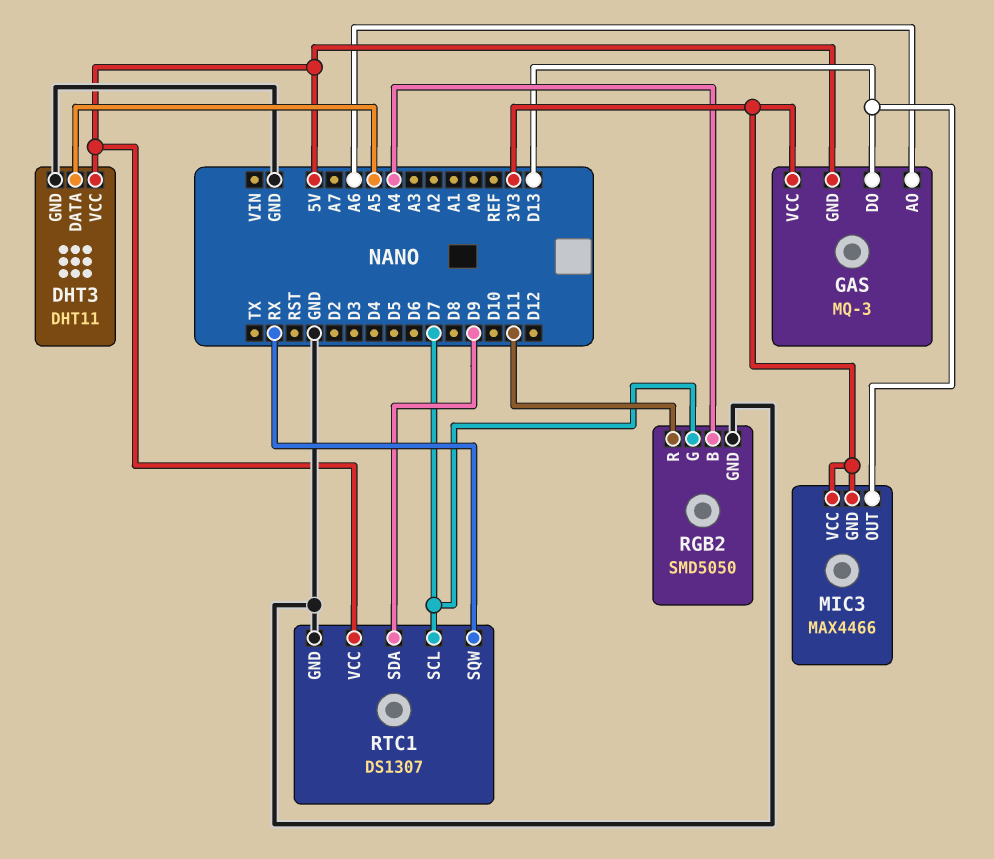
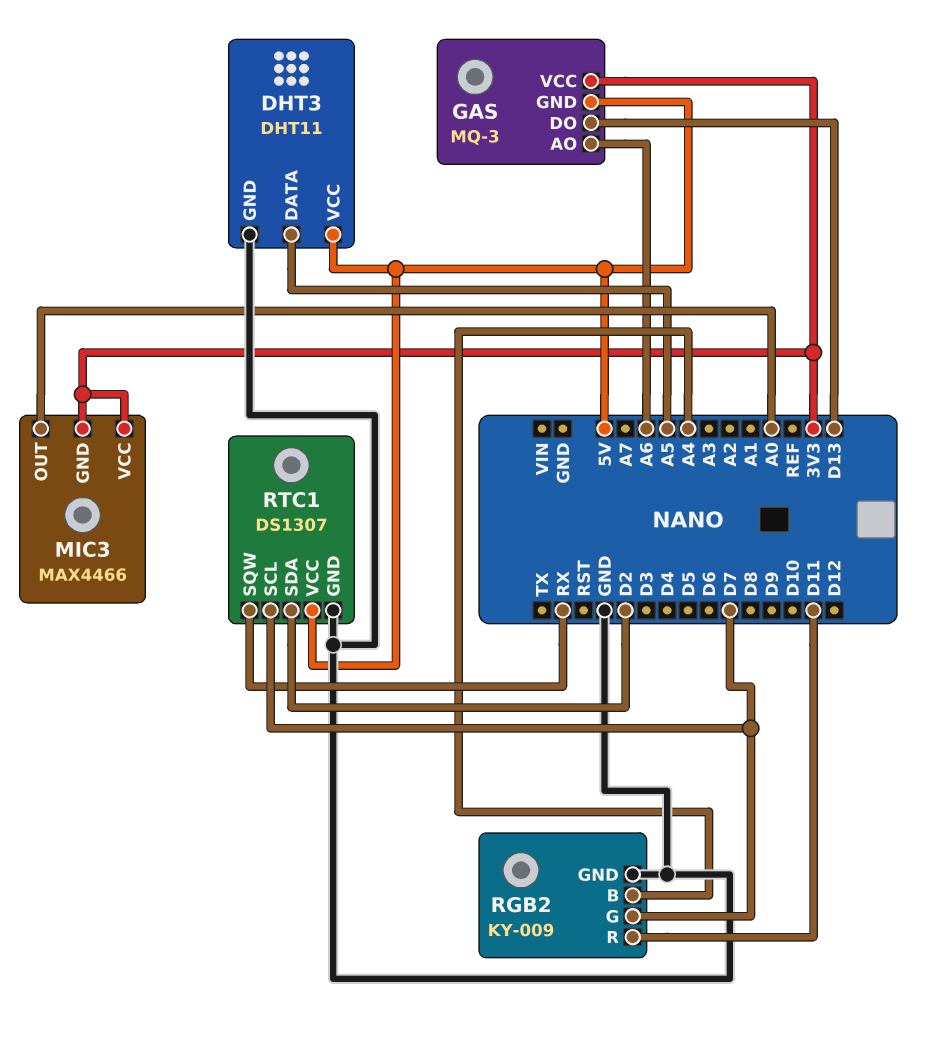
MIC3 pin OUT: D13 -> A0
RGB2: SMD5050 -> KY-009
RTC1 pin SDA: D9 -> D2

